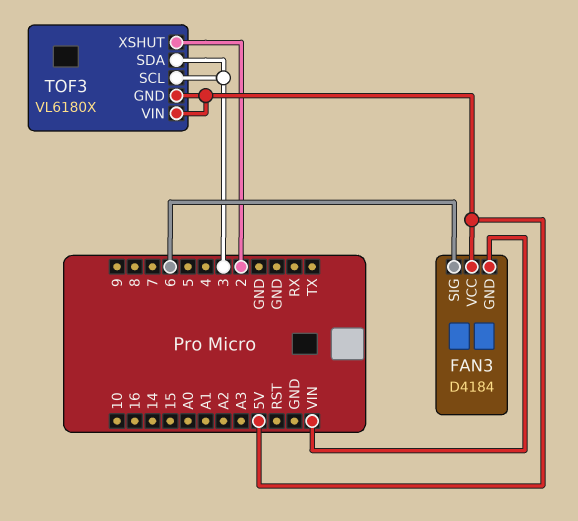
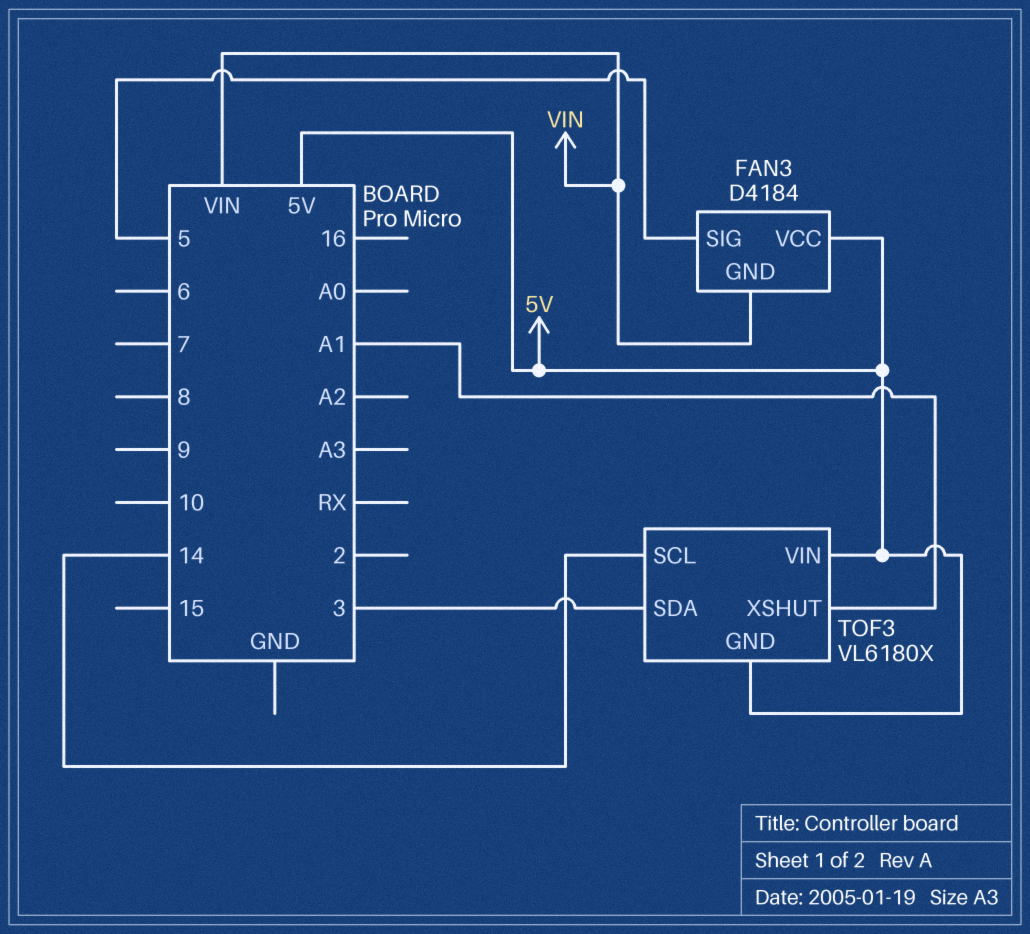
FAN3 pin SIG: 6 -> 5
TOF3 pin SCL: 3 -> 14
TOF3 pin XSHUT: 2 -> A1

